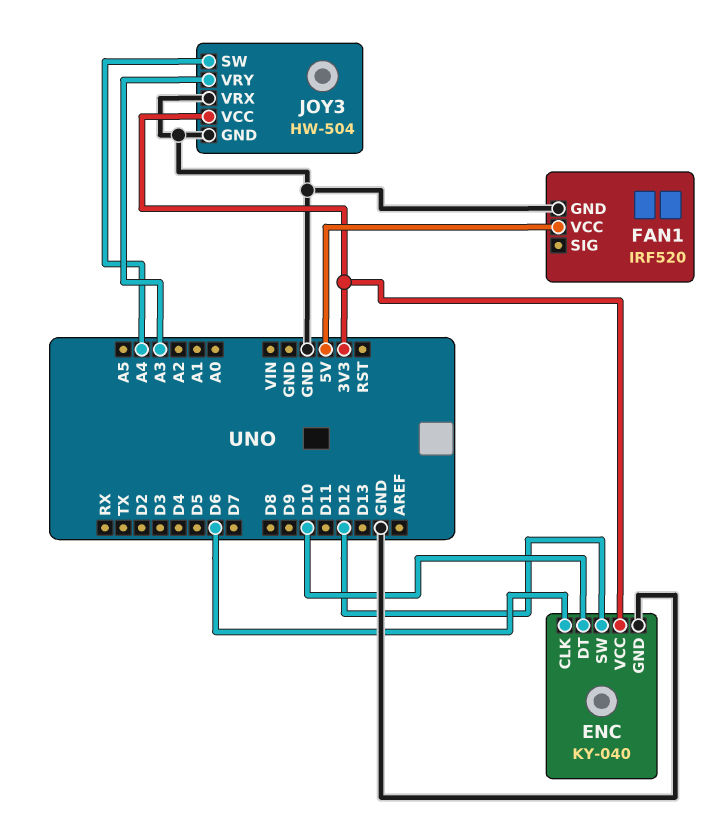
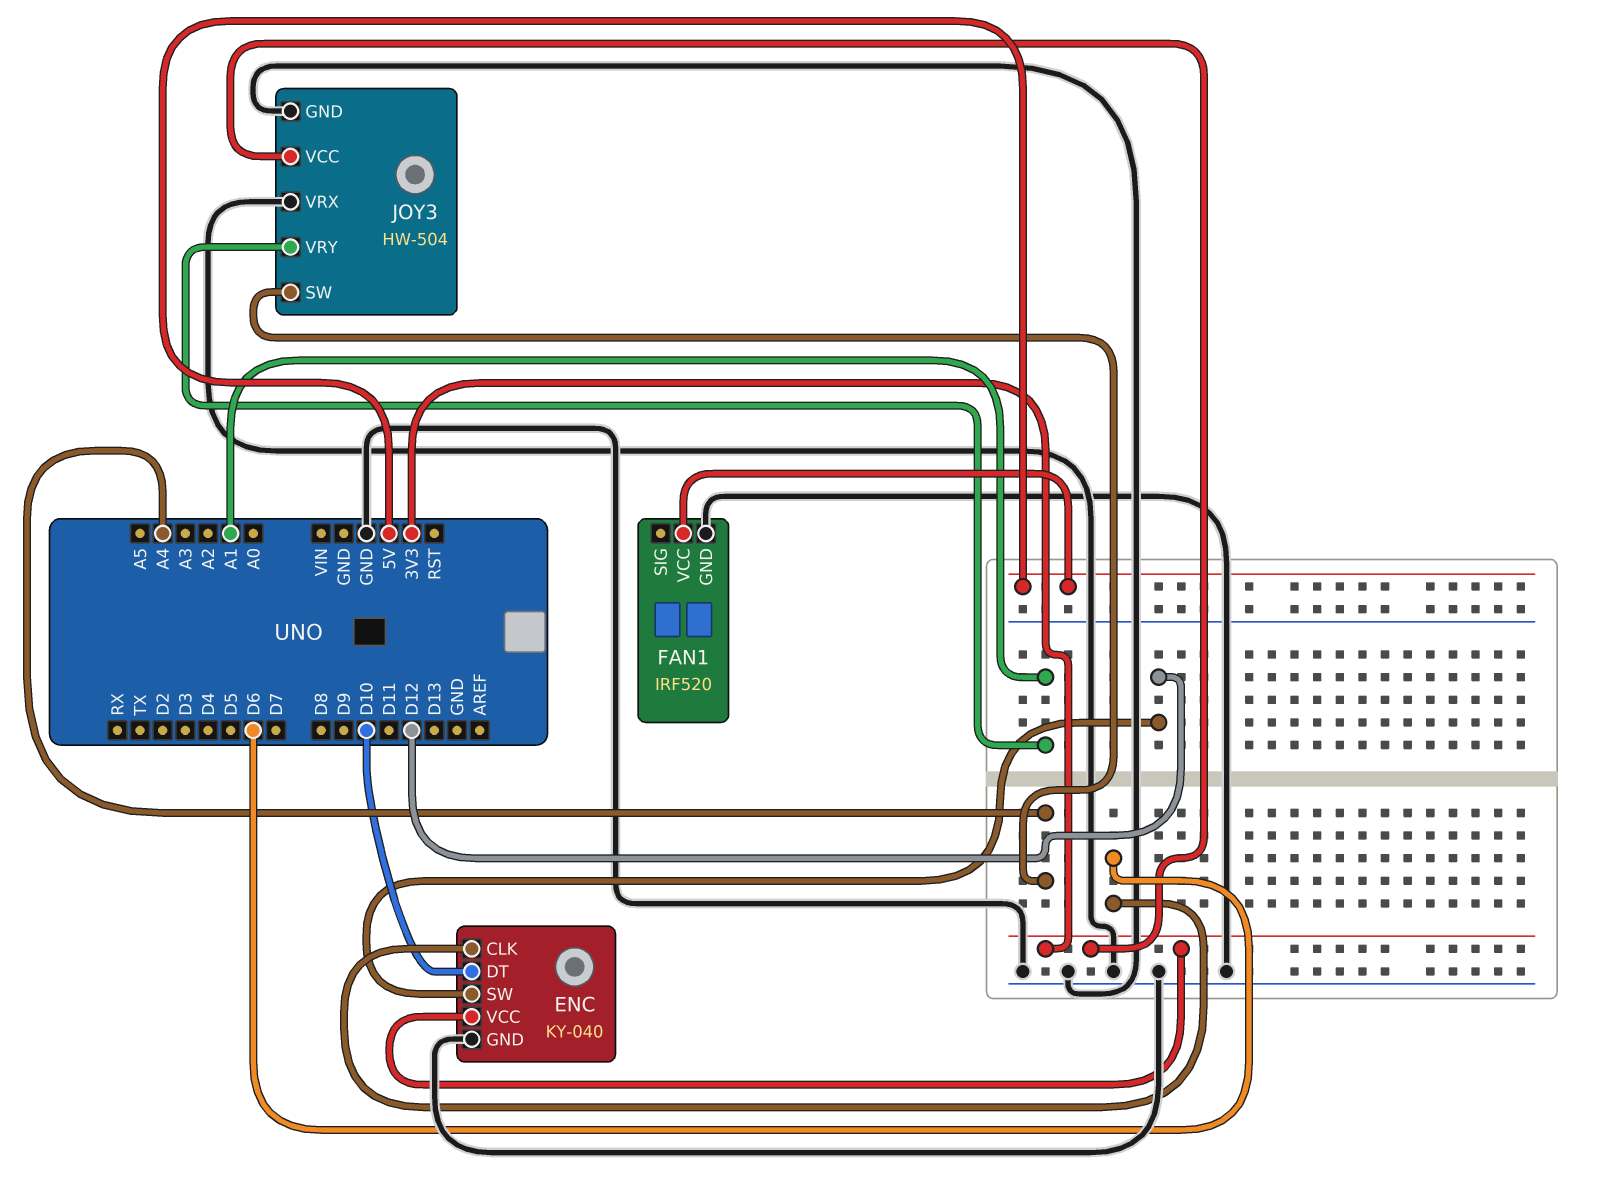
JOY3 pin VRY: A3 -> A1

